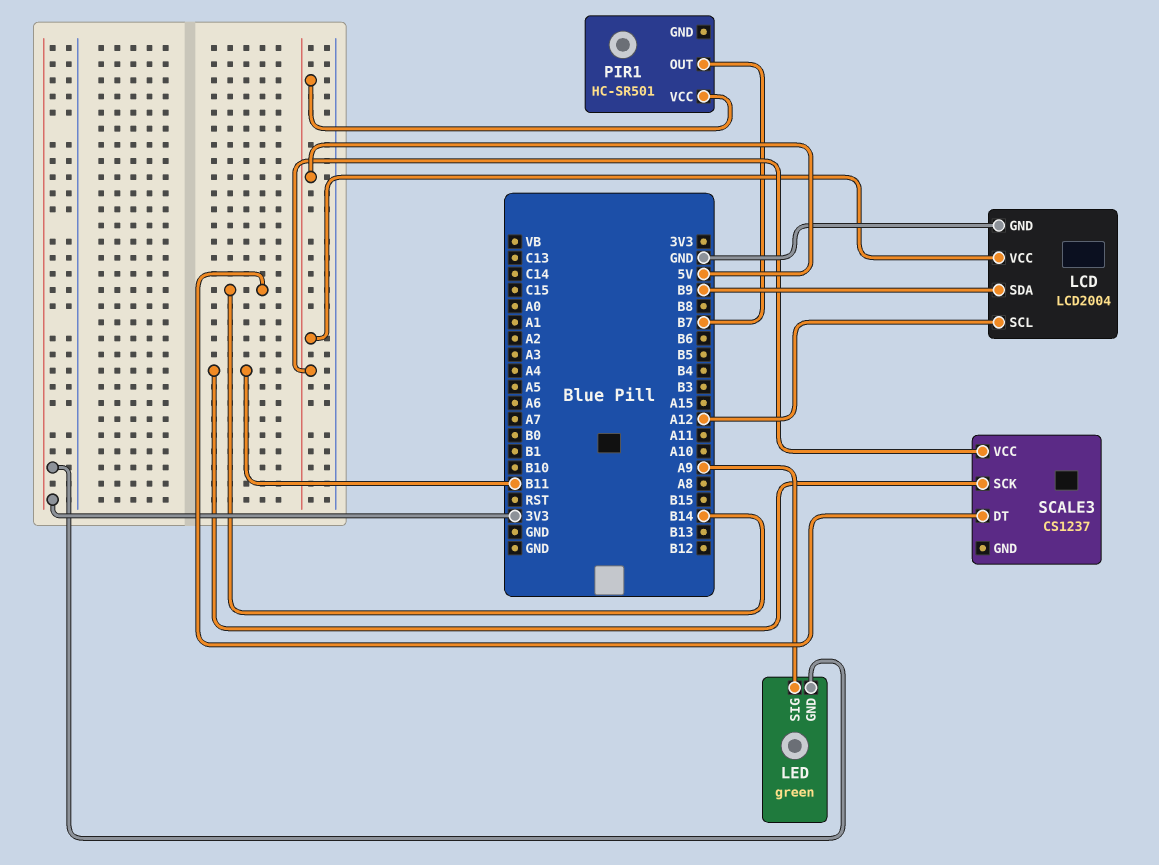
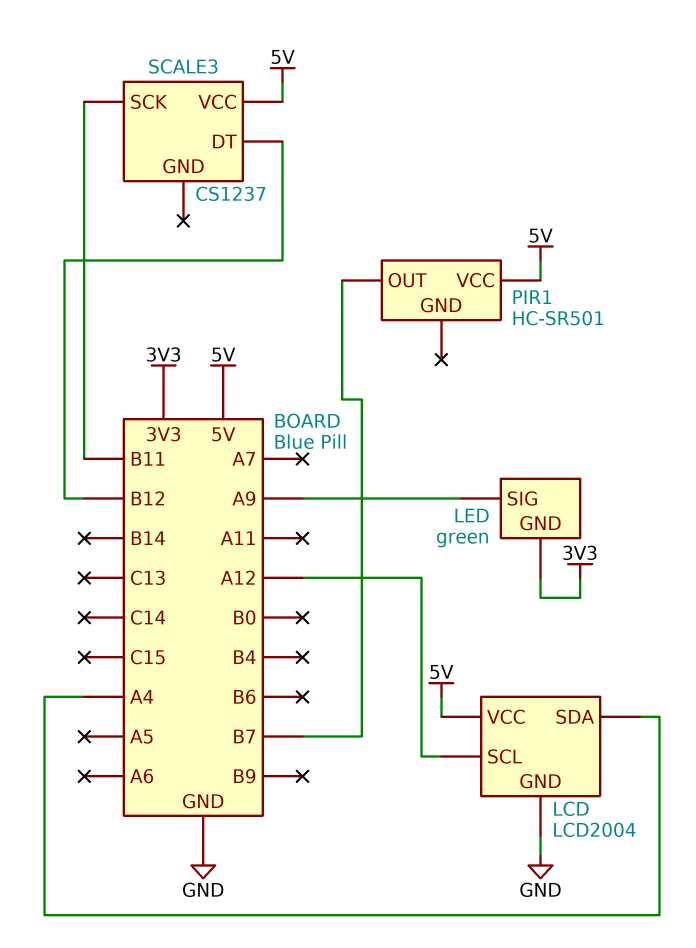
LCD pin SDA: B9 -> A4
SCALE3 pin DT: B14 -> B12

